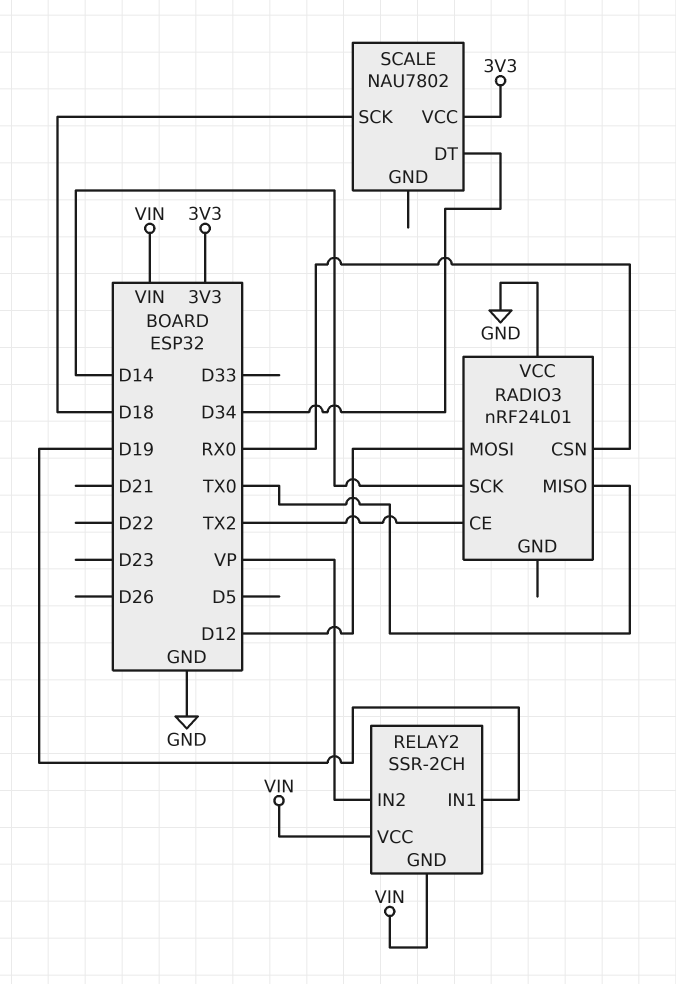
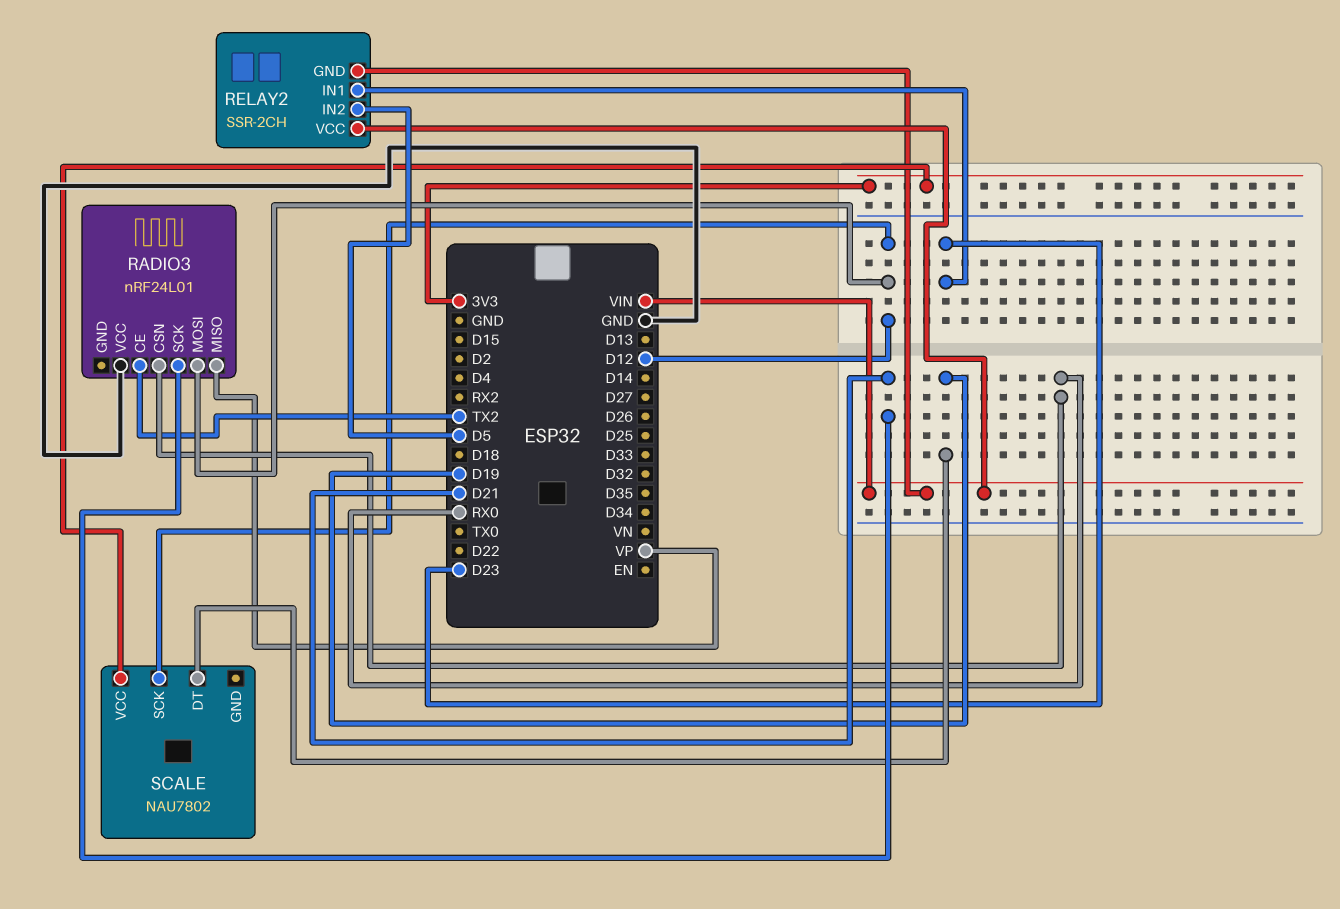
RADIO3 pin MISO: TX0 -> VP
RADIO3 pin SCK: D14 -> D21
RELAY2 pin IN1: D19 -> D23
RELAY2 pin IN2: VP -> D5
SCALE pin DT: D34 -> D19
SCALE pin SCK: D18 -> D12

